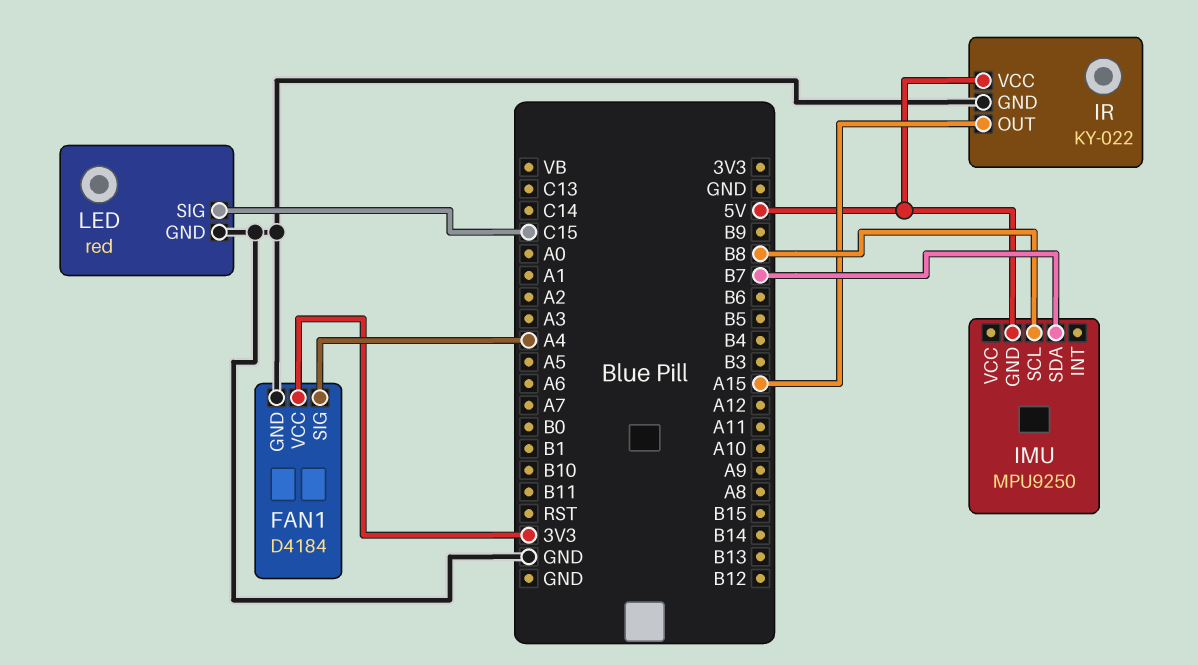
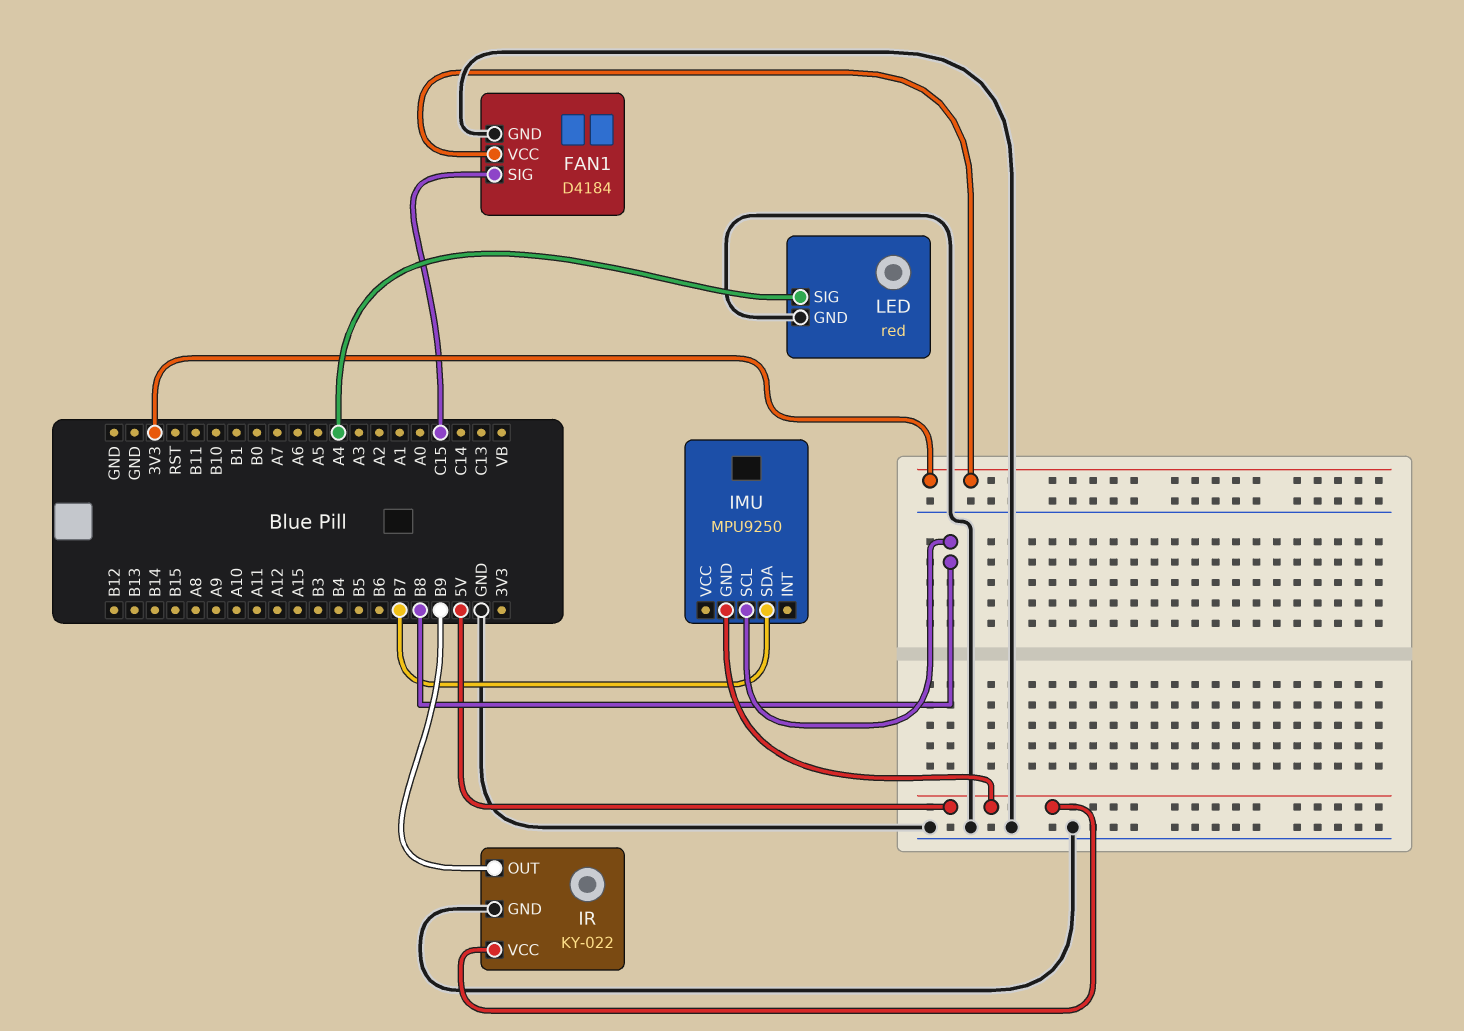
FAN1 pin SIG: A4 -> C15
IR pin OUT: A15 -> B9
LED pin SIG: C15 -> A4

